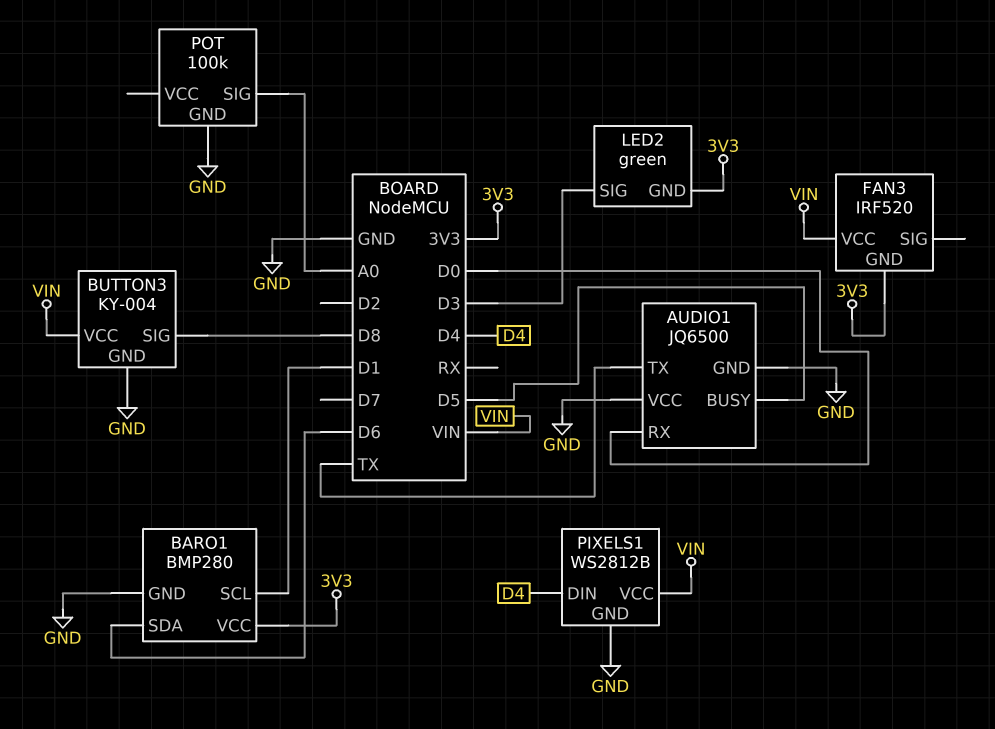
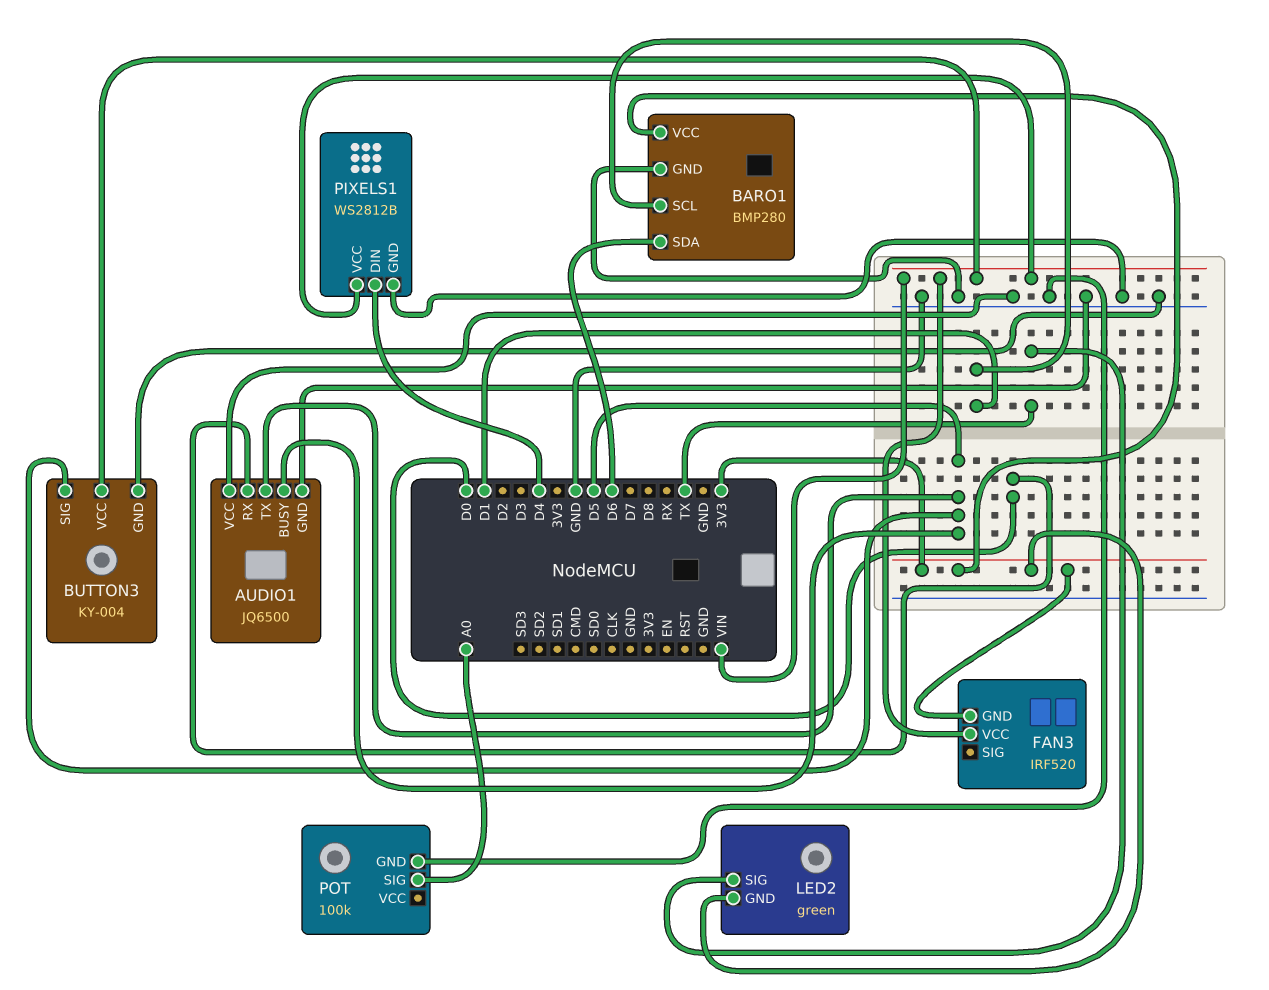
AUDIO1 pin TX: TX -> D5
BUTTON3 pin SIG: D8 -> D5
LED2 pin SIG: D3 -> TX

